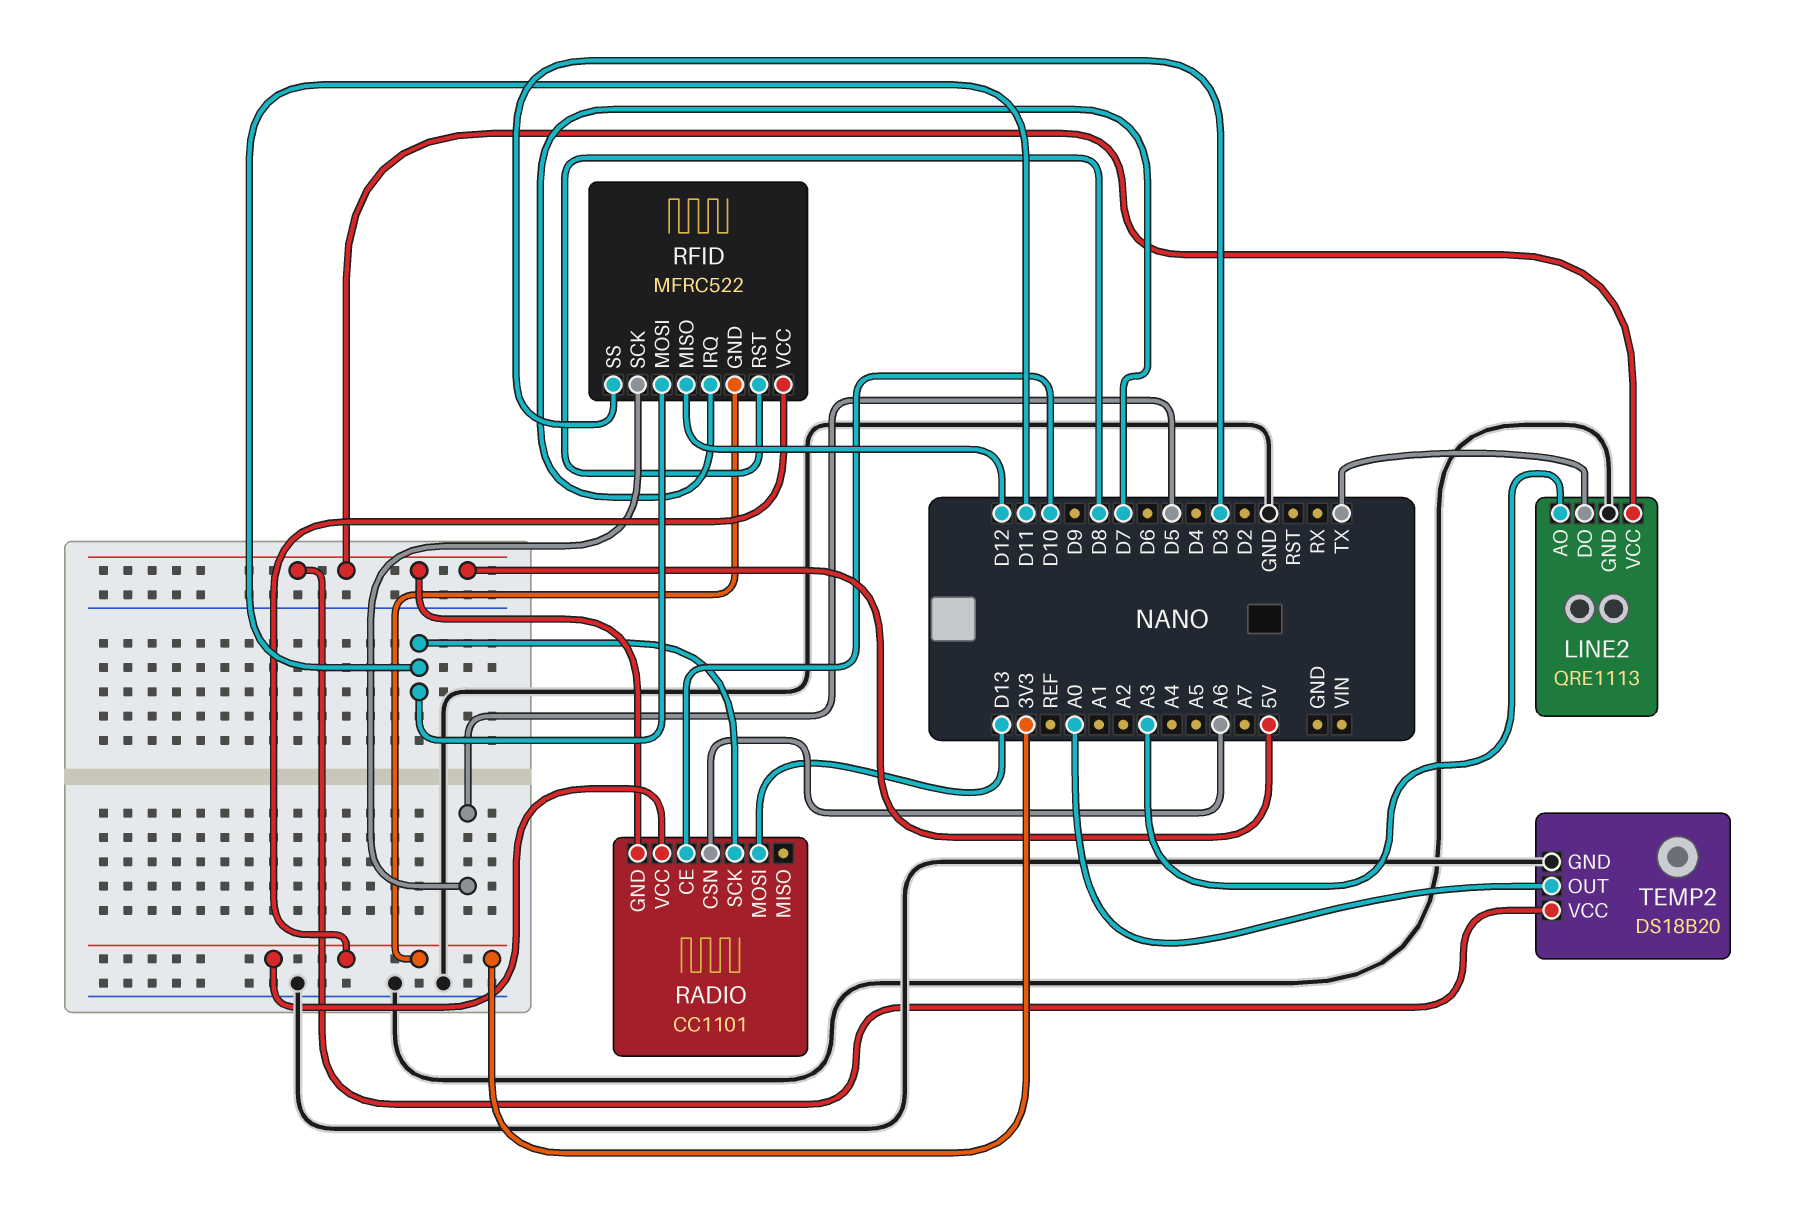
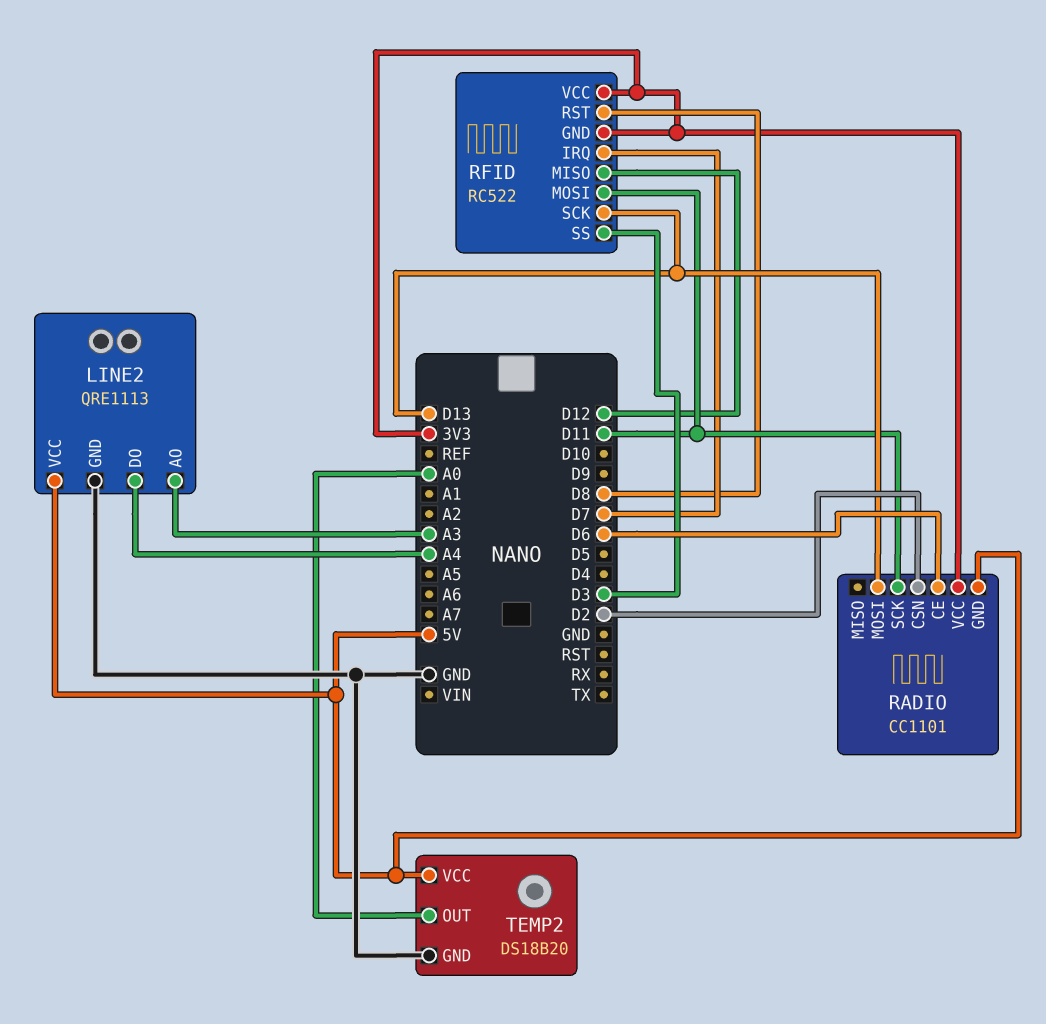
LINE2 pin DO: TX -> A4
RADIO pin CE: D10 -> D6
RADIO pin CSN: A6 -> D2
RFID: MFRC522 -> RC522
RFID pin SCK: D5 -> D13

